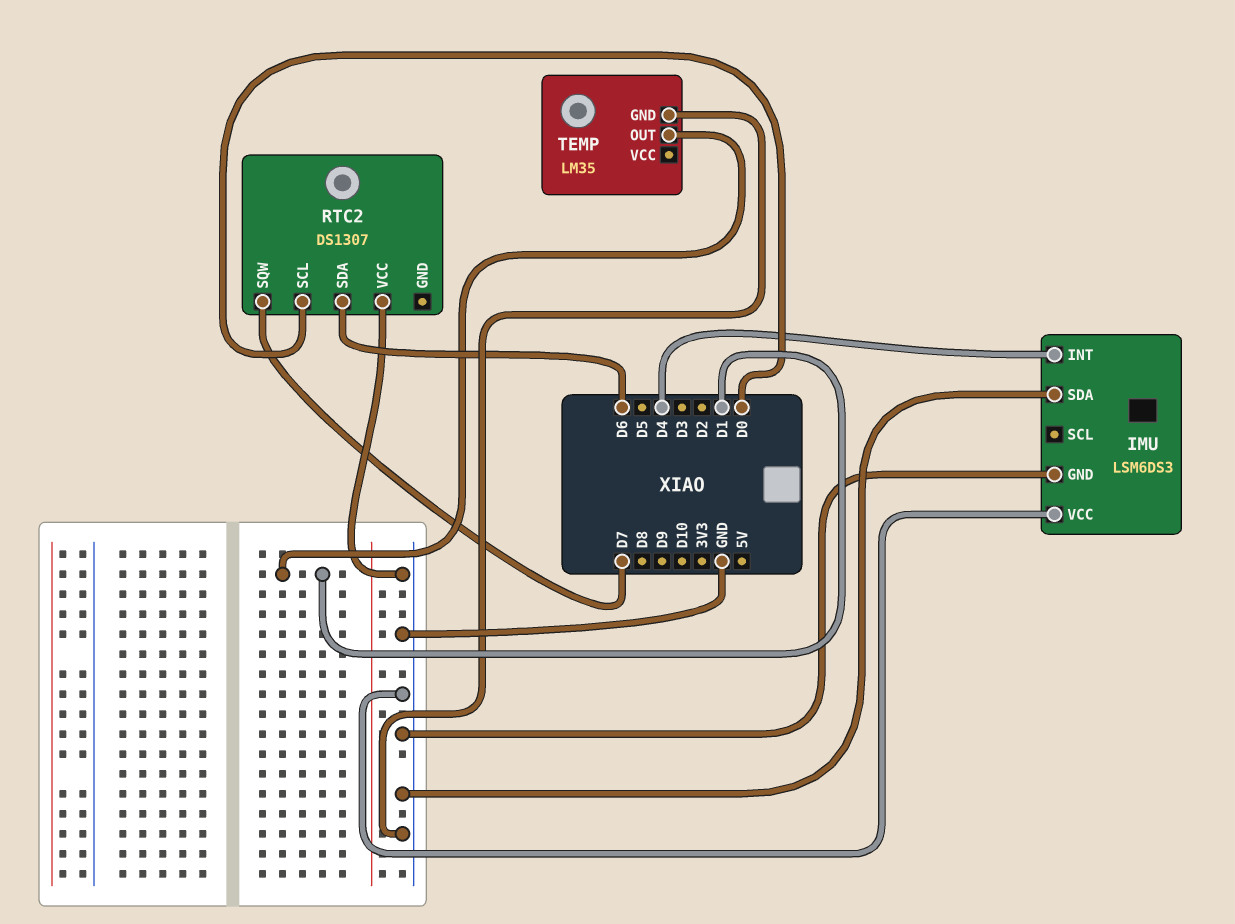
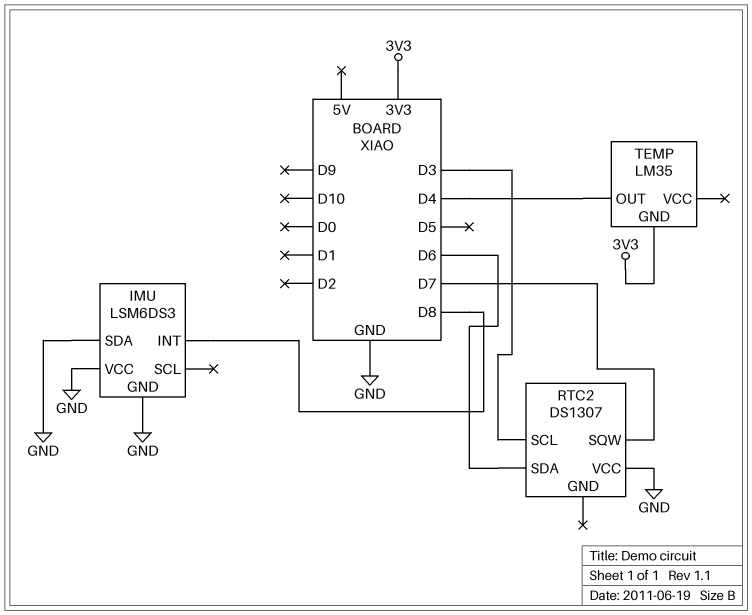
IMU pin INT: D4 -> D8
RTC2 pin SCL: D0 -> D3
TEMP pin GND: GND -> 3V3
TEMP pin OUT: D1 -> D4

